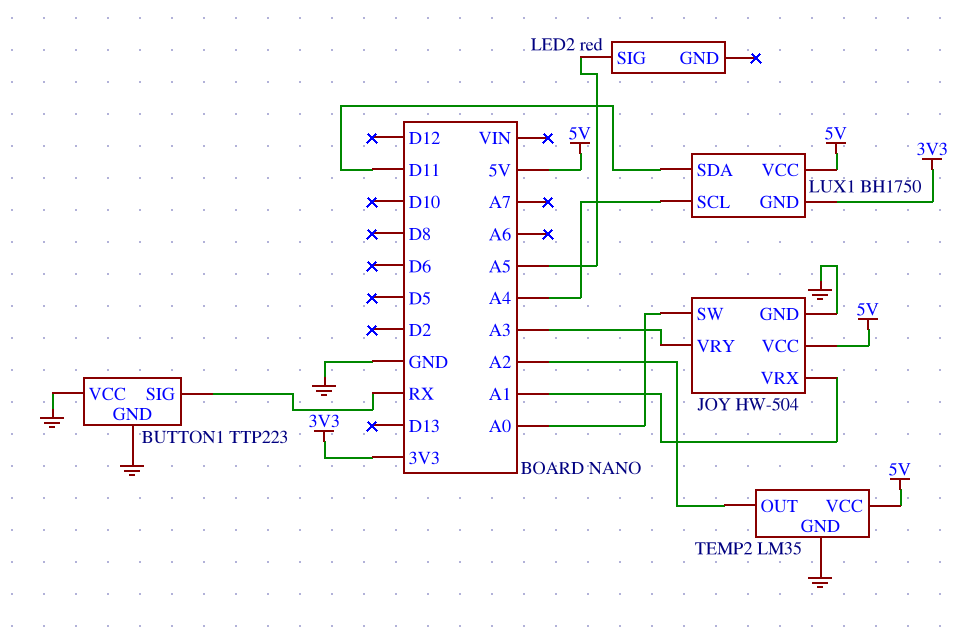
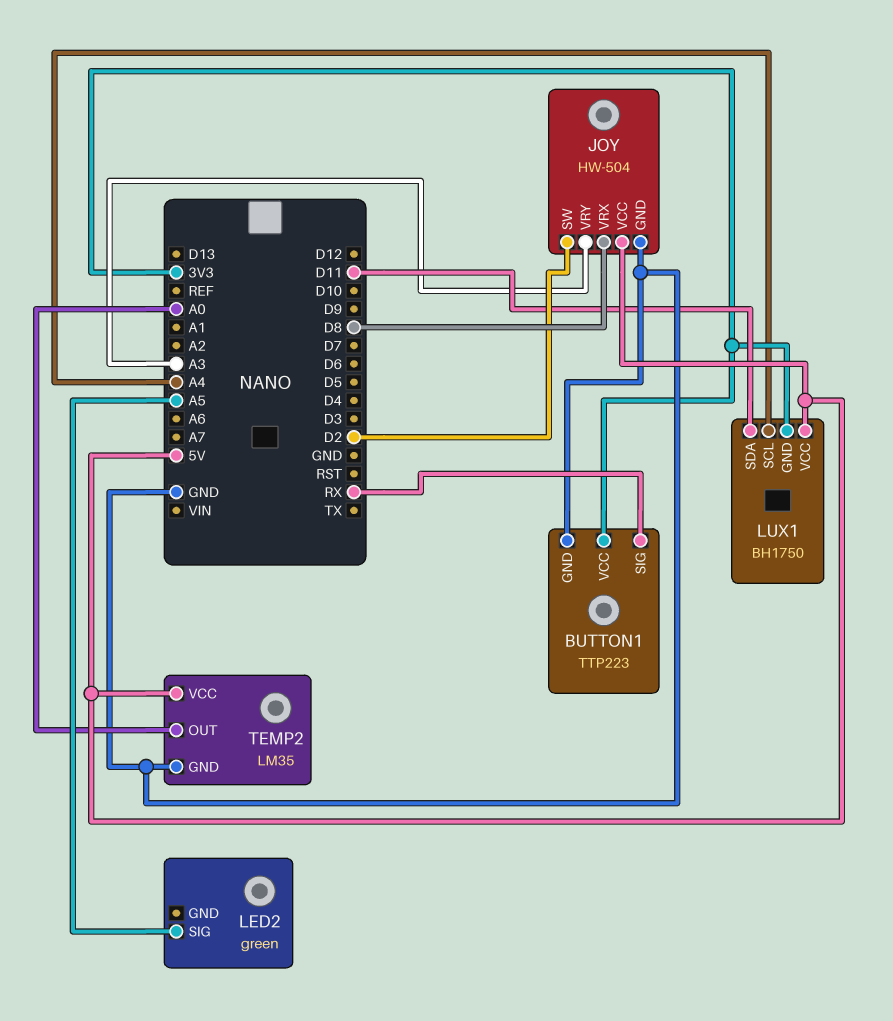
BUTTON1 pin VCC: GND -> 3V3
JOY pin SW: A0 -> D2
JOY pin VRX: A1 -> D8
LED2: red -> green
TEMP2 pin OUT: A2 -> A0

